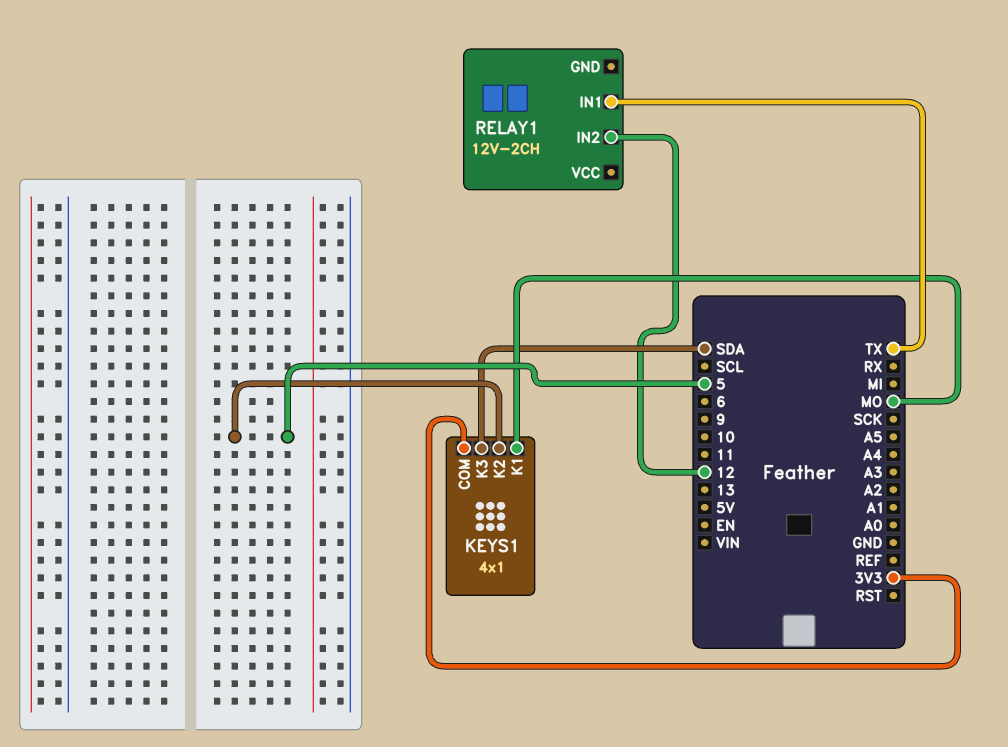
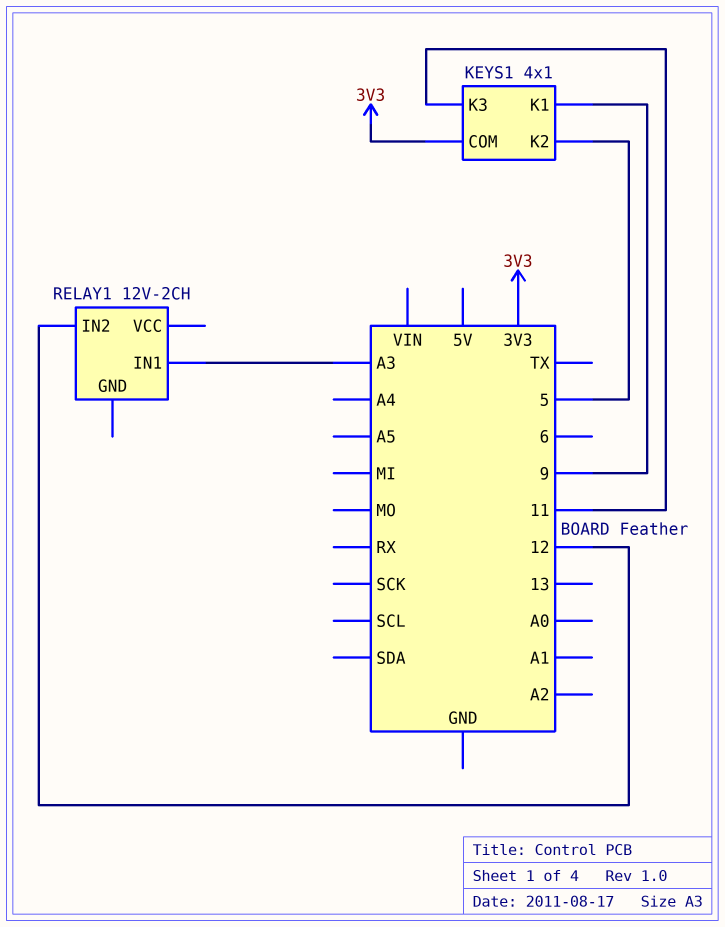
KEYS1 pin K1: MO -> 9
KEYS1 pin K3: SDA -> 11
RELAY1 pin IN1: TX -> A3

